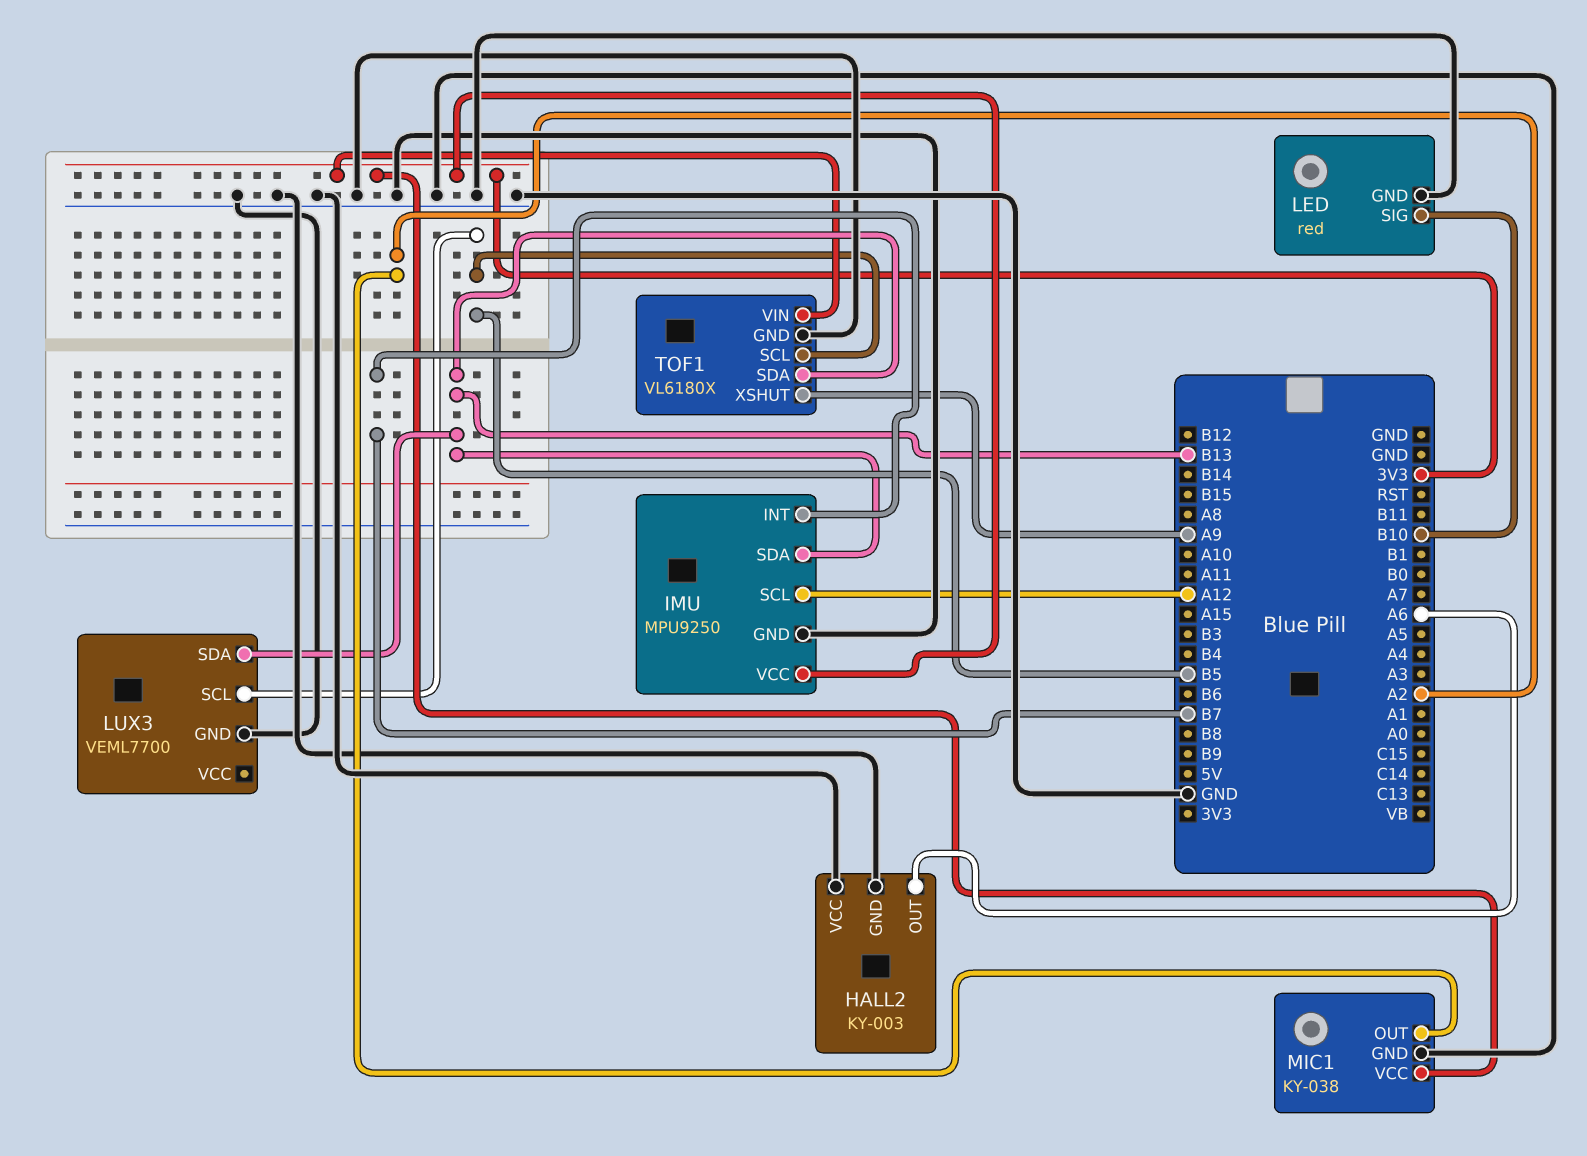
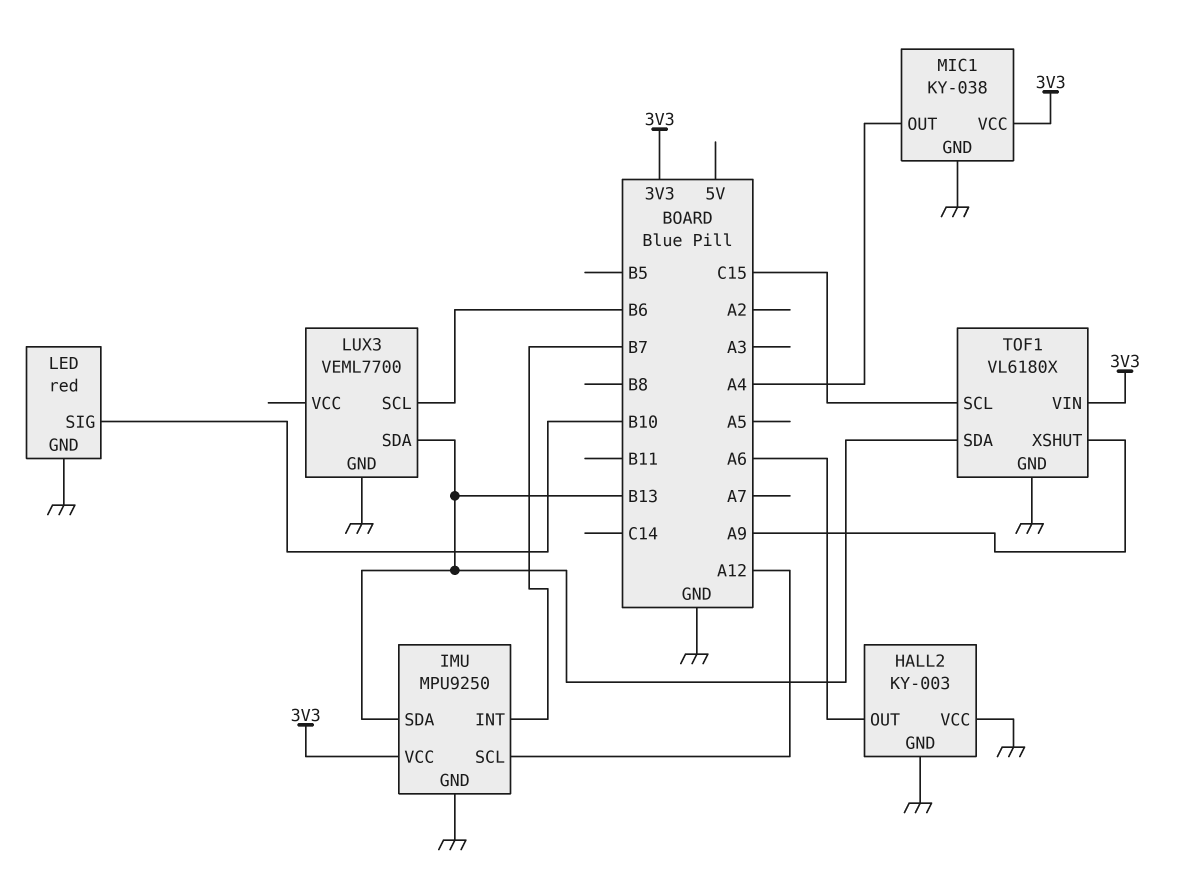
LUX3 pin SCL: B5 -> B6
MIC1 pin OUT: A2 -> A4
TOF1 pin SCL: B5 -> C15

